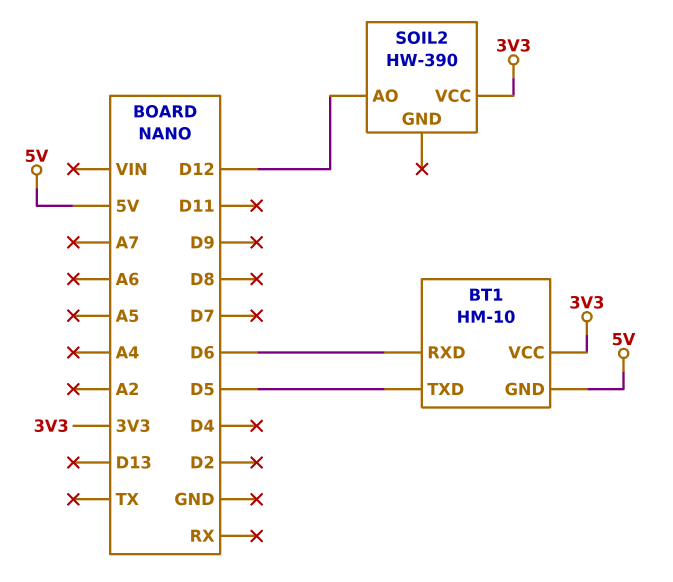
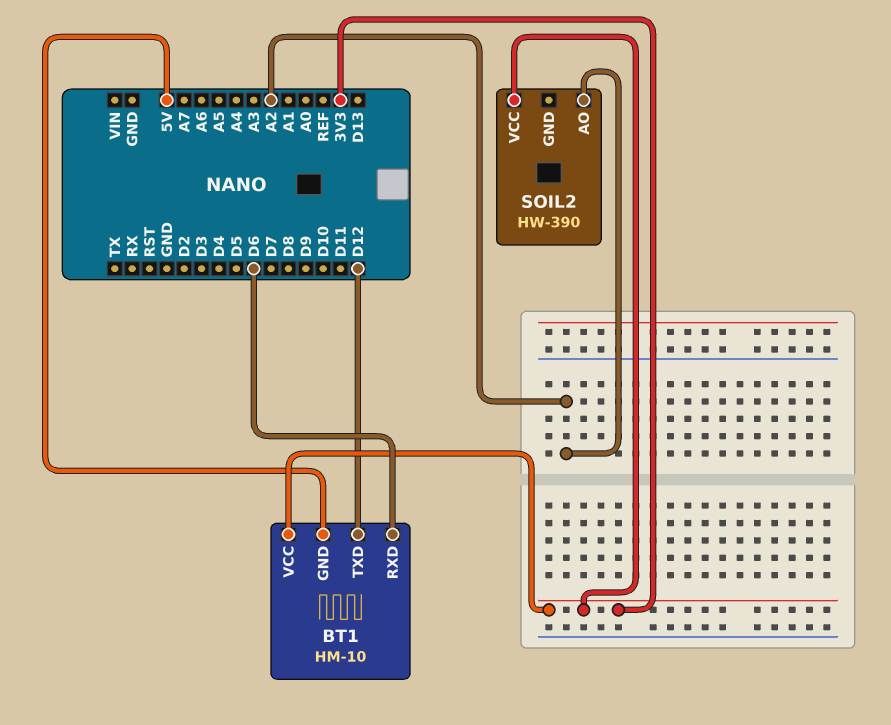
BT1 pin TXD: D5 -> D12
SOIL2 pin AO: D12 -> A2

